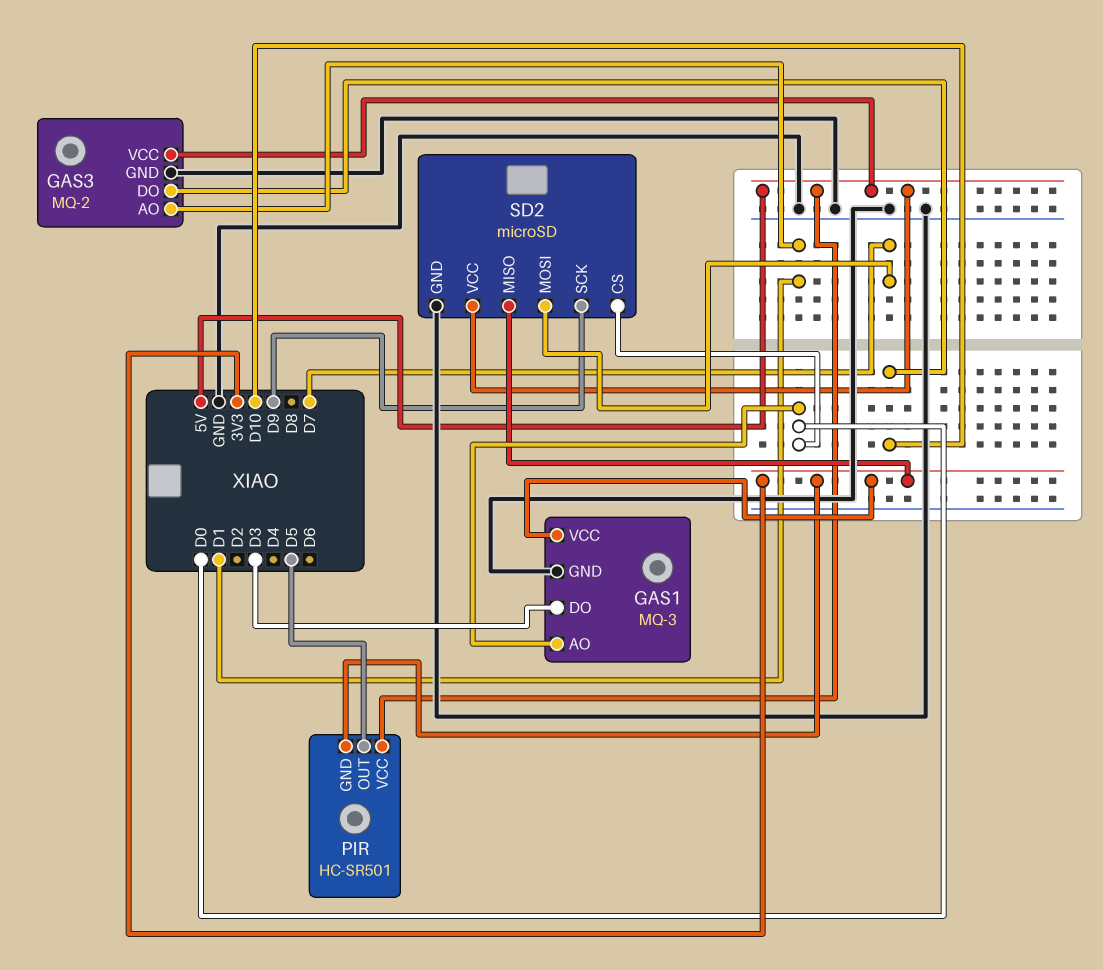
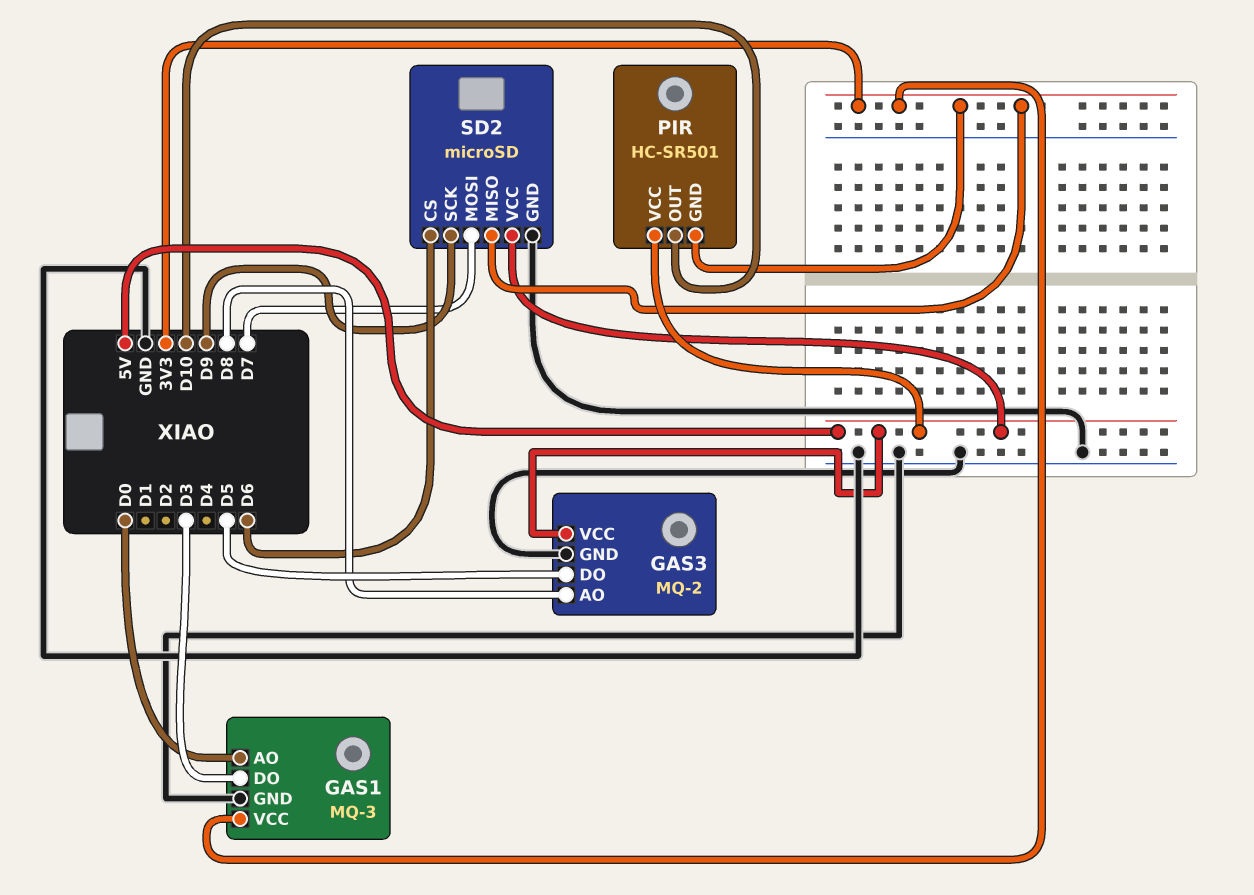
GAS3 pin AO: D1 -> D8
GAS3 pin DO: D10 -> D5
PIR pin OUT: D5 -> D10
SD2 pin CS: D0 -> D6

